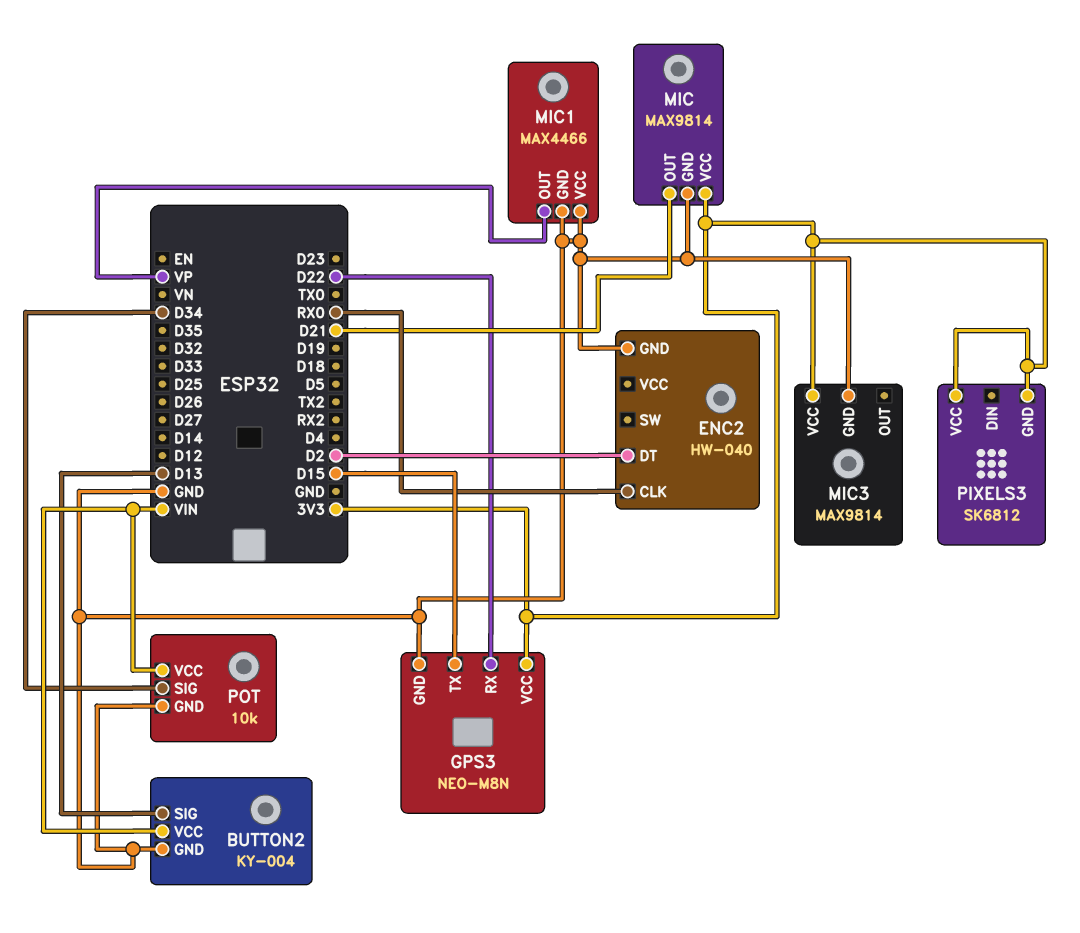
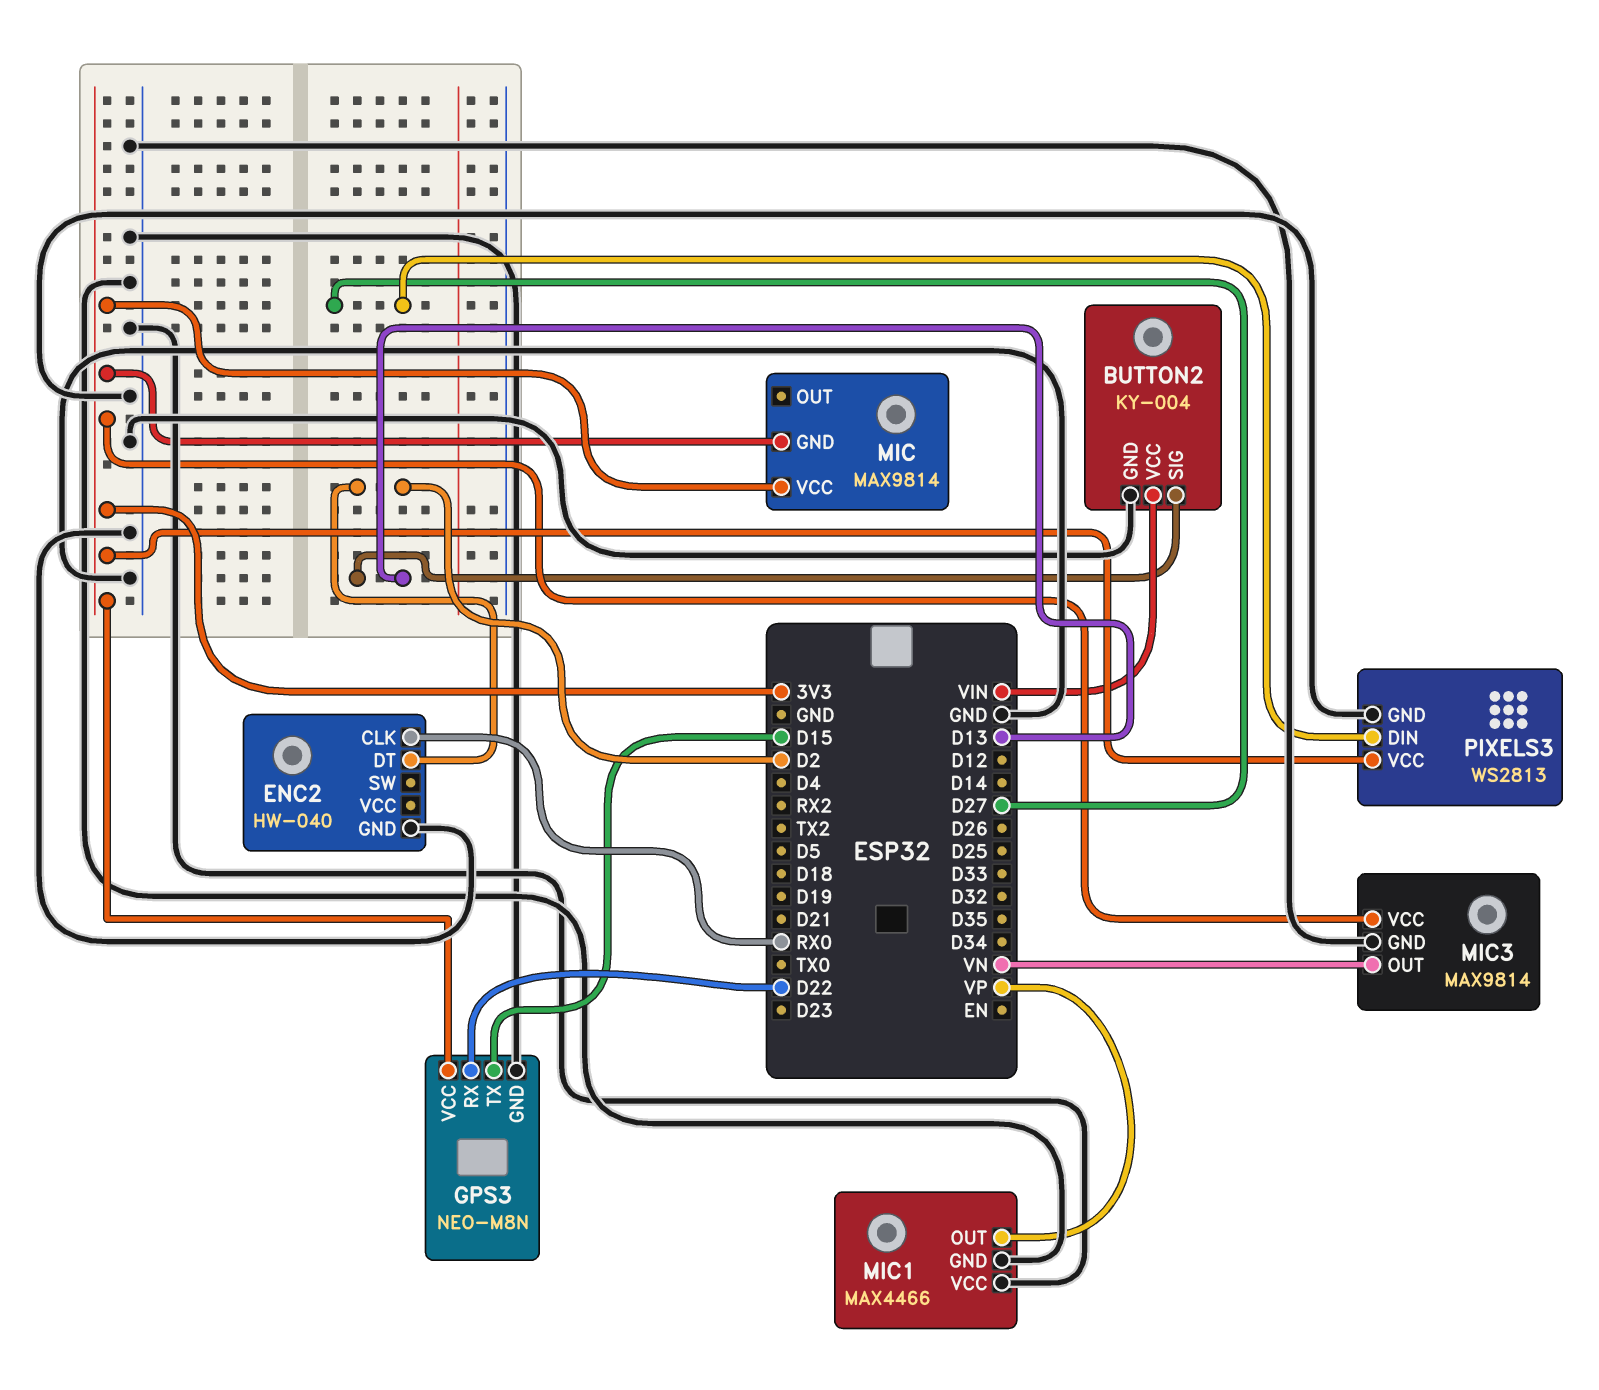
MIC pin GND: GND -> 3V3
MIC pin OUT: D21 -> none
MIC3 pin OUT: none -> VN
PIXELS3: SK6812 -> WS2813
PIXELS3 pin DIN: none -> D27
PIXELS3 pin GND: 3V3 -> GND
POT: 10k -> none
POT pin GND: GND -> none
POT pin SIG: D34 -> none
POT pin VCC: VIN -> none

